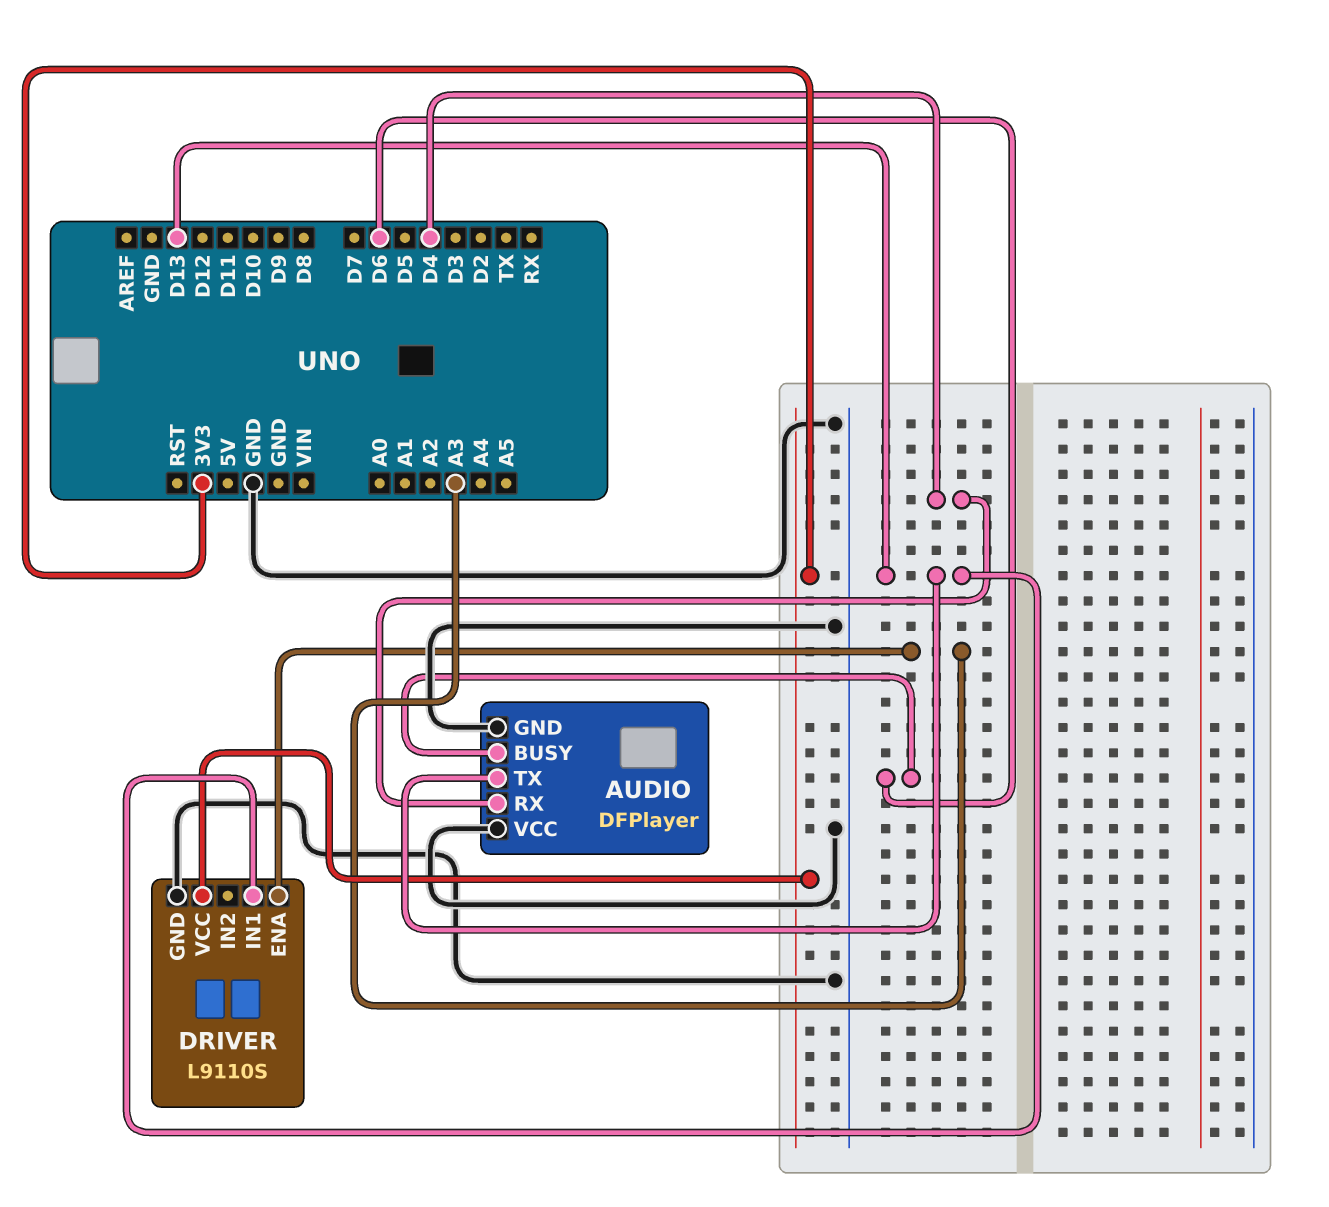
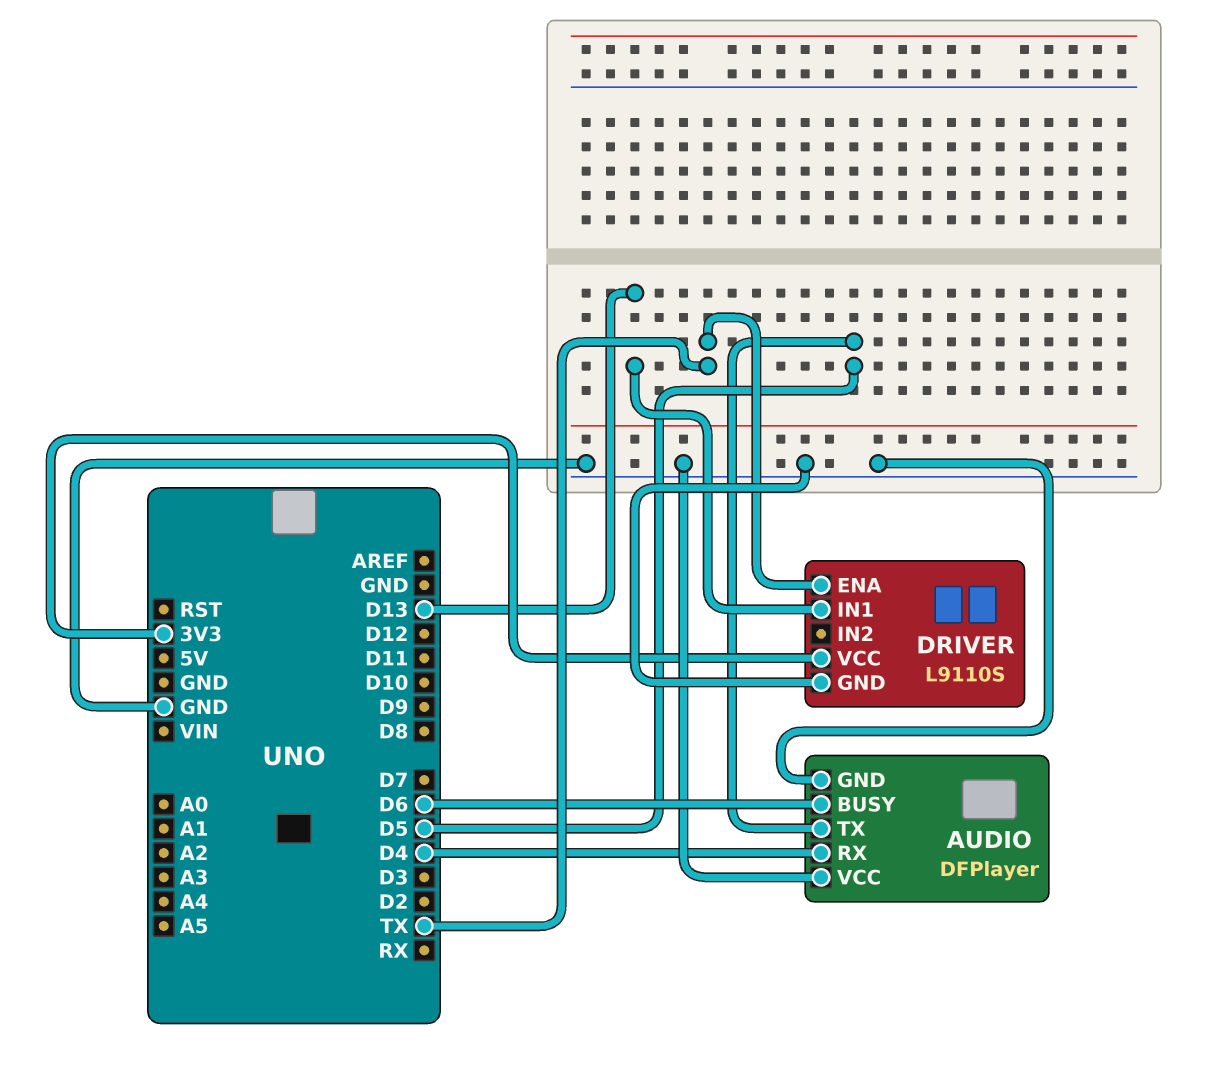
AUDIO pin TX: D13 -> D5
DRIVER pin ENA: A3 -> TX

